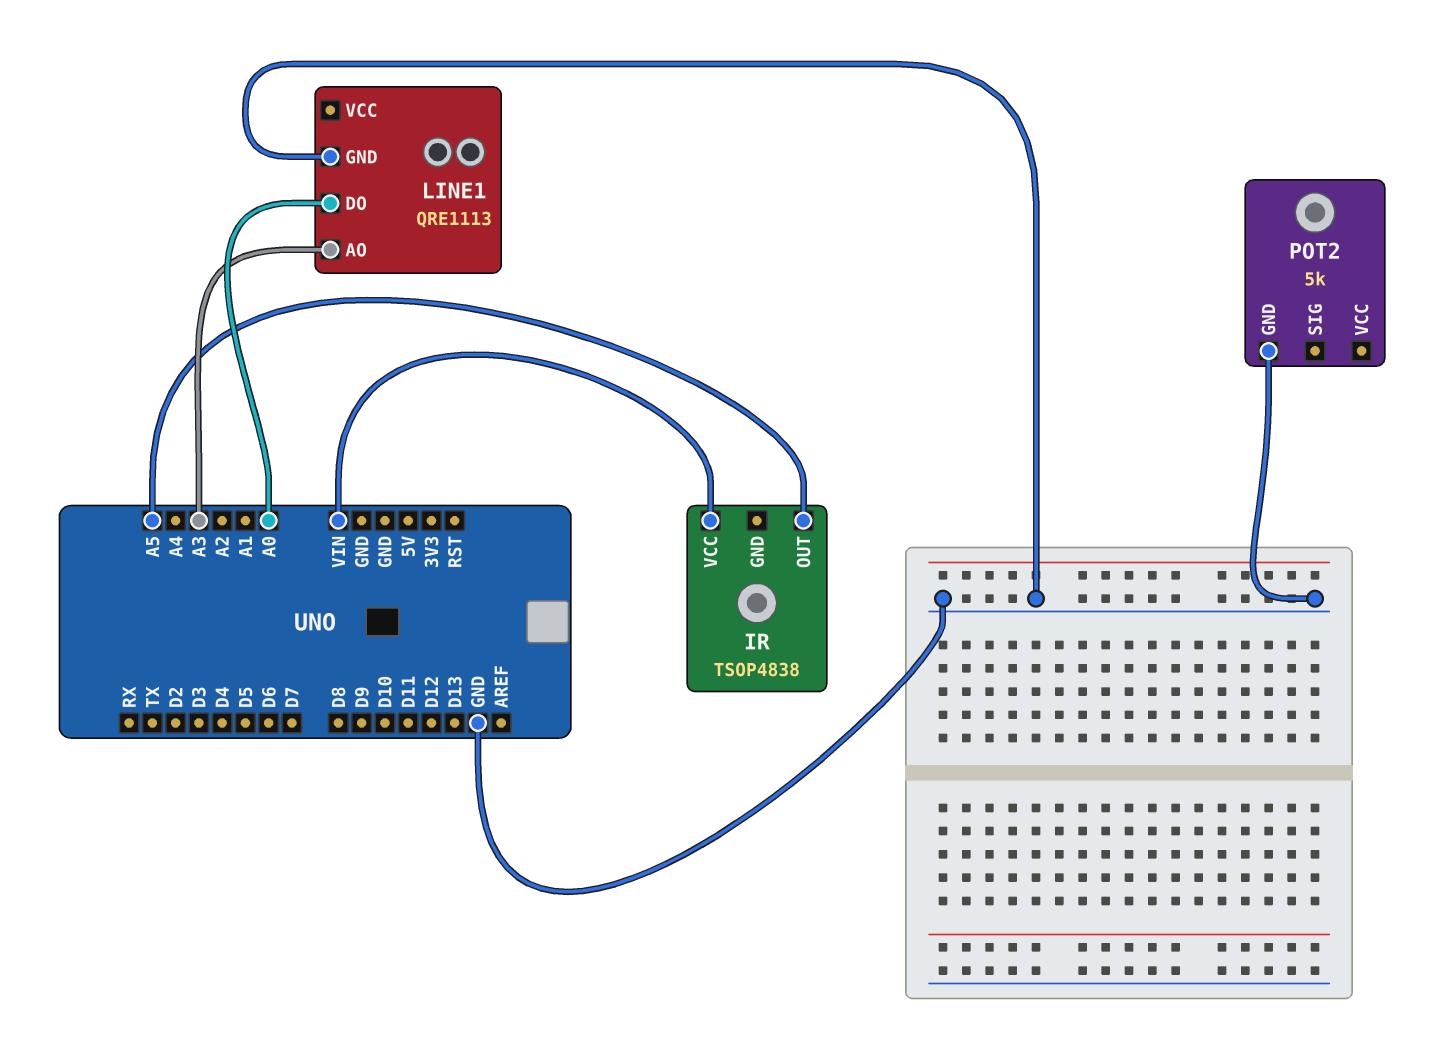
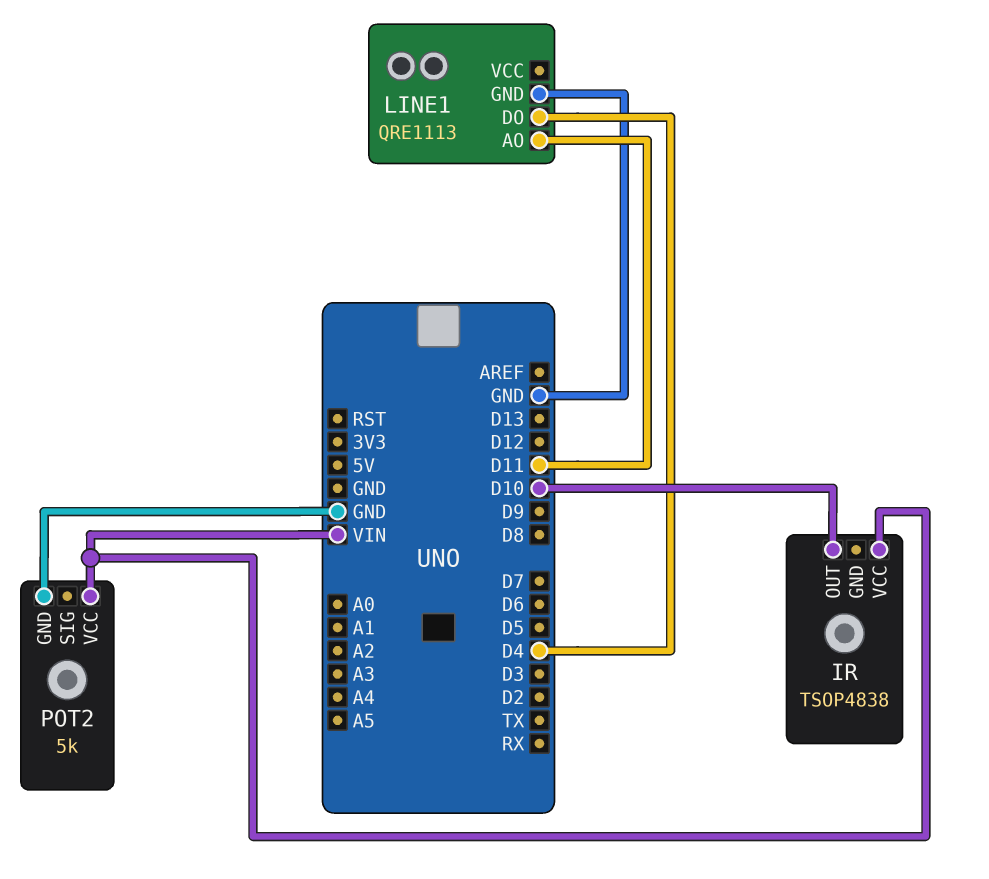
IR pin OUT: A5 -> D10
LINE1 pin AO: A3 -> D11
LINE1 pin DO: A0 -> D4
POT2 pin VCC: none -> VIN

